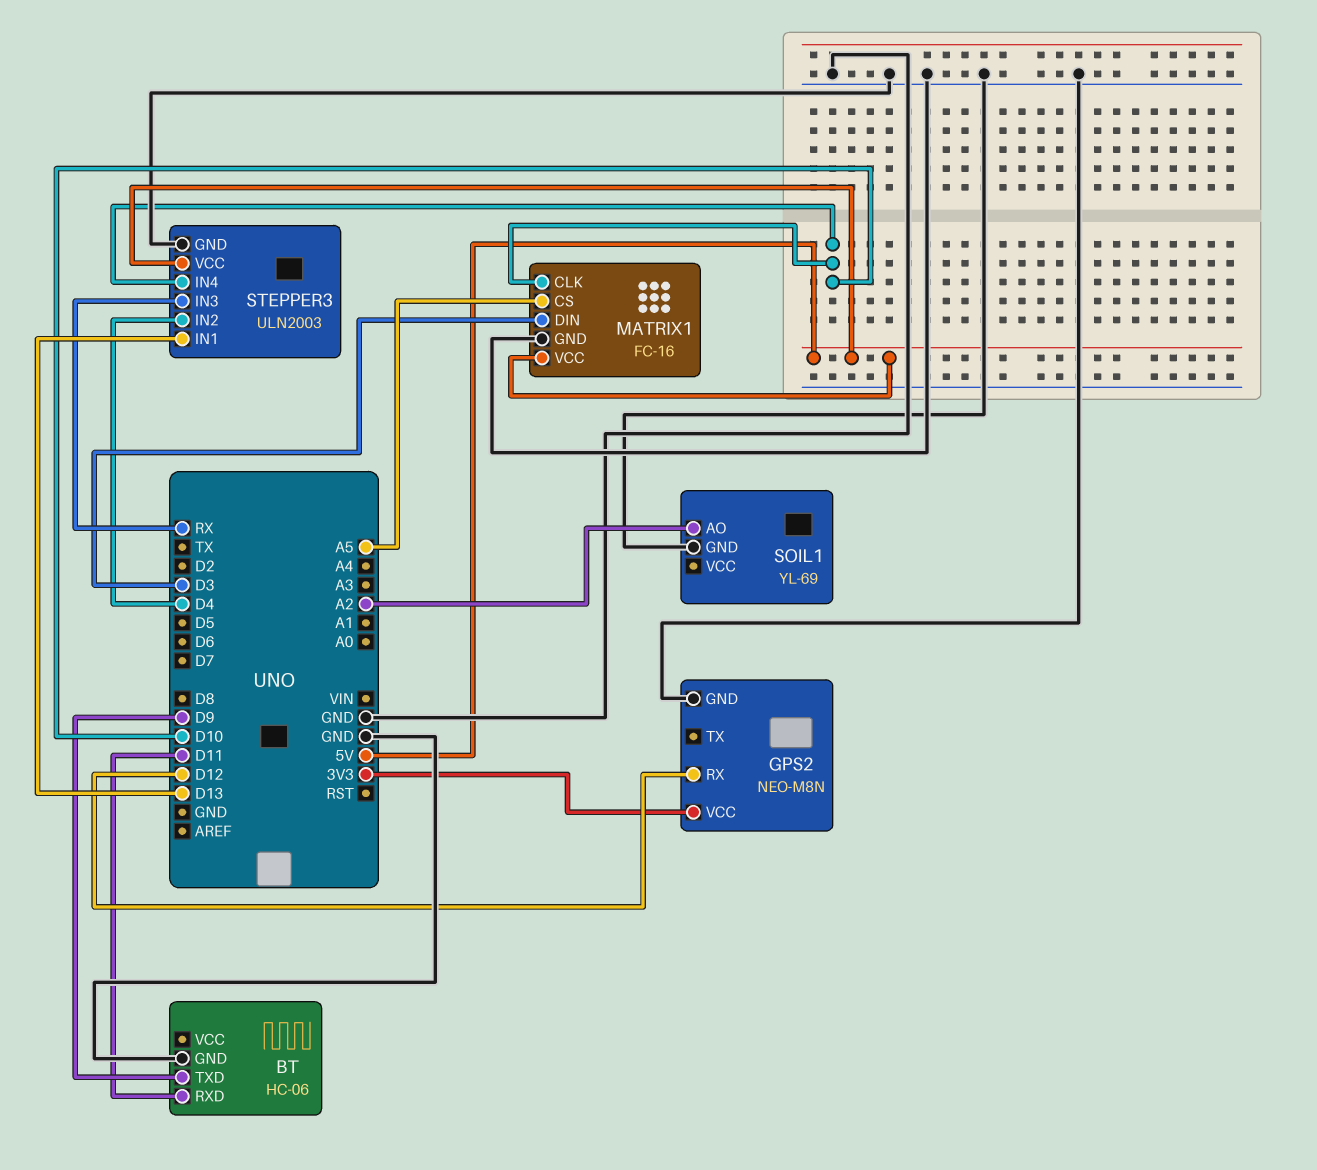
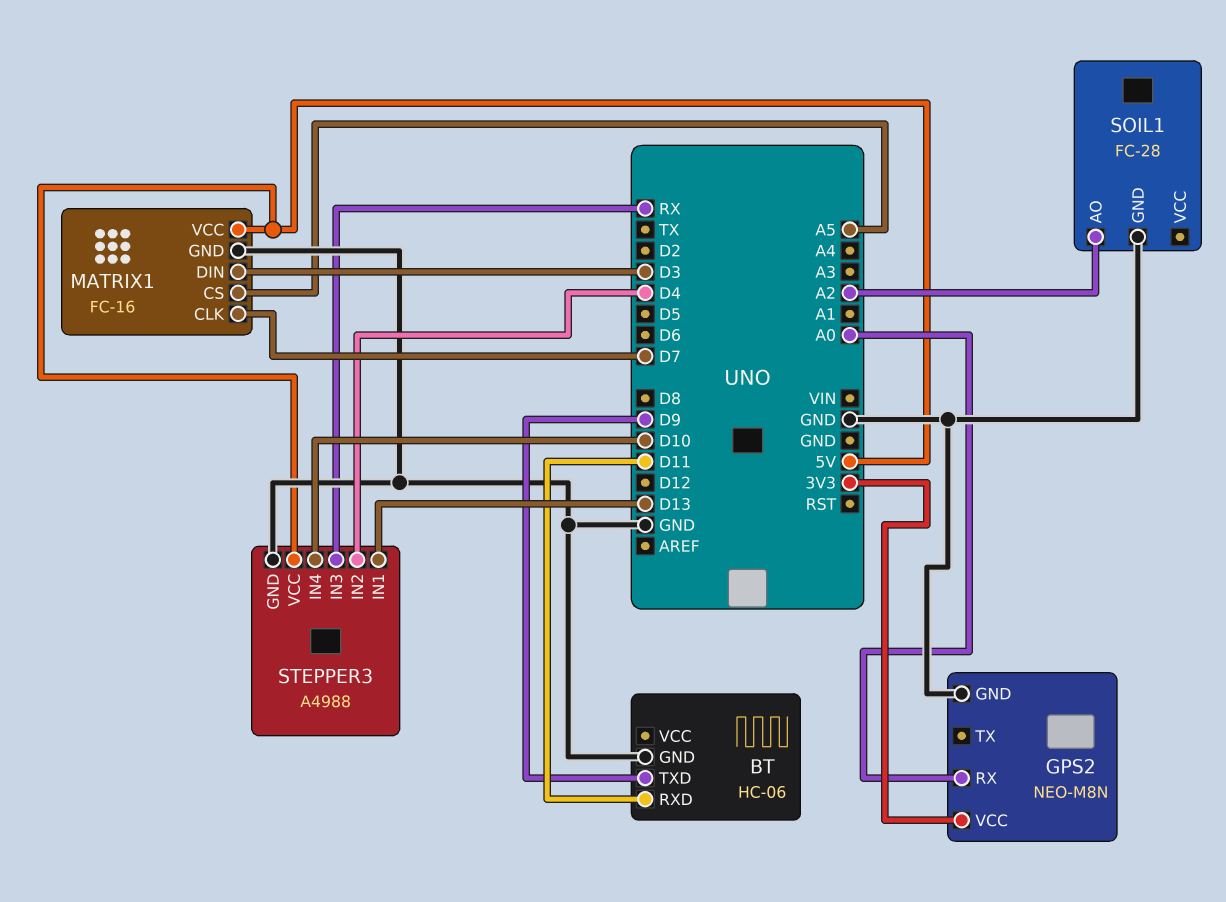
GPS2 pin RX: D12 -> A0
MATRIX1 pin CLK: D10 -> D7
SOIL1: YL-69 -> FC-28
STEPPER3: ULN2003 -> A4988

